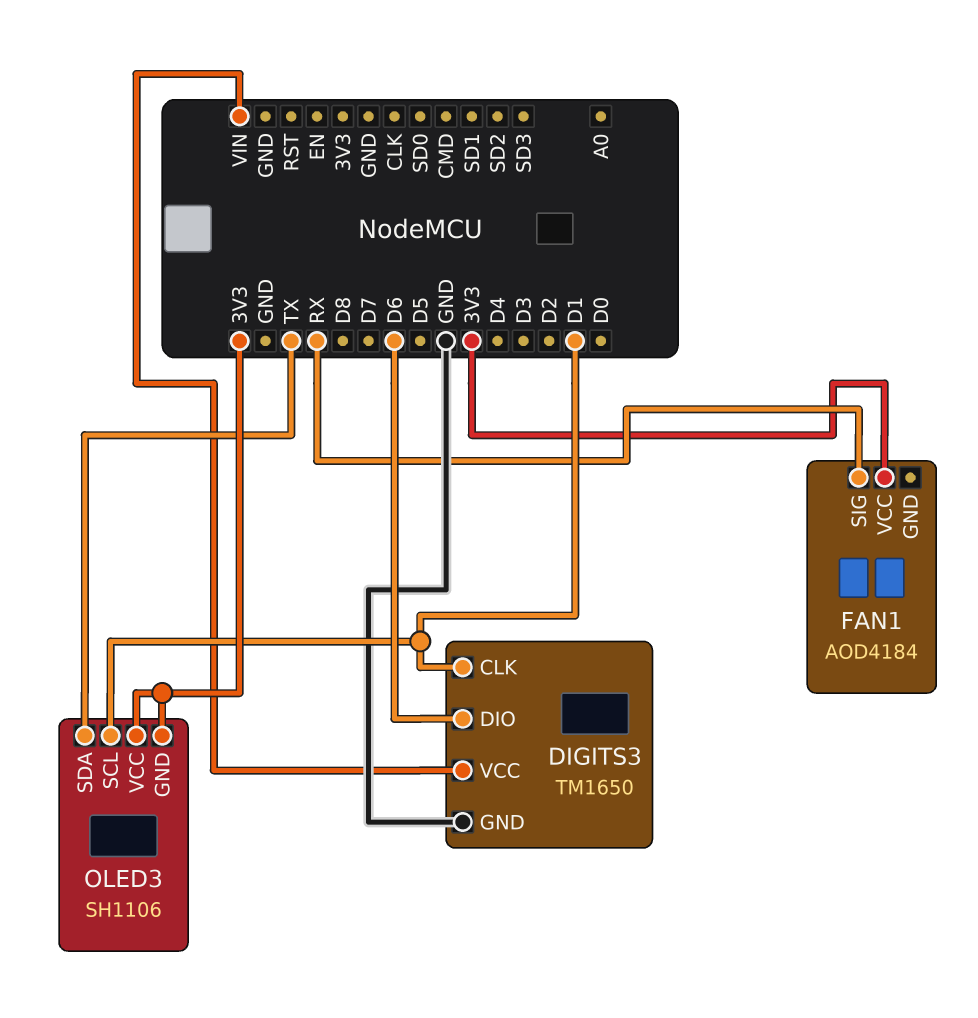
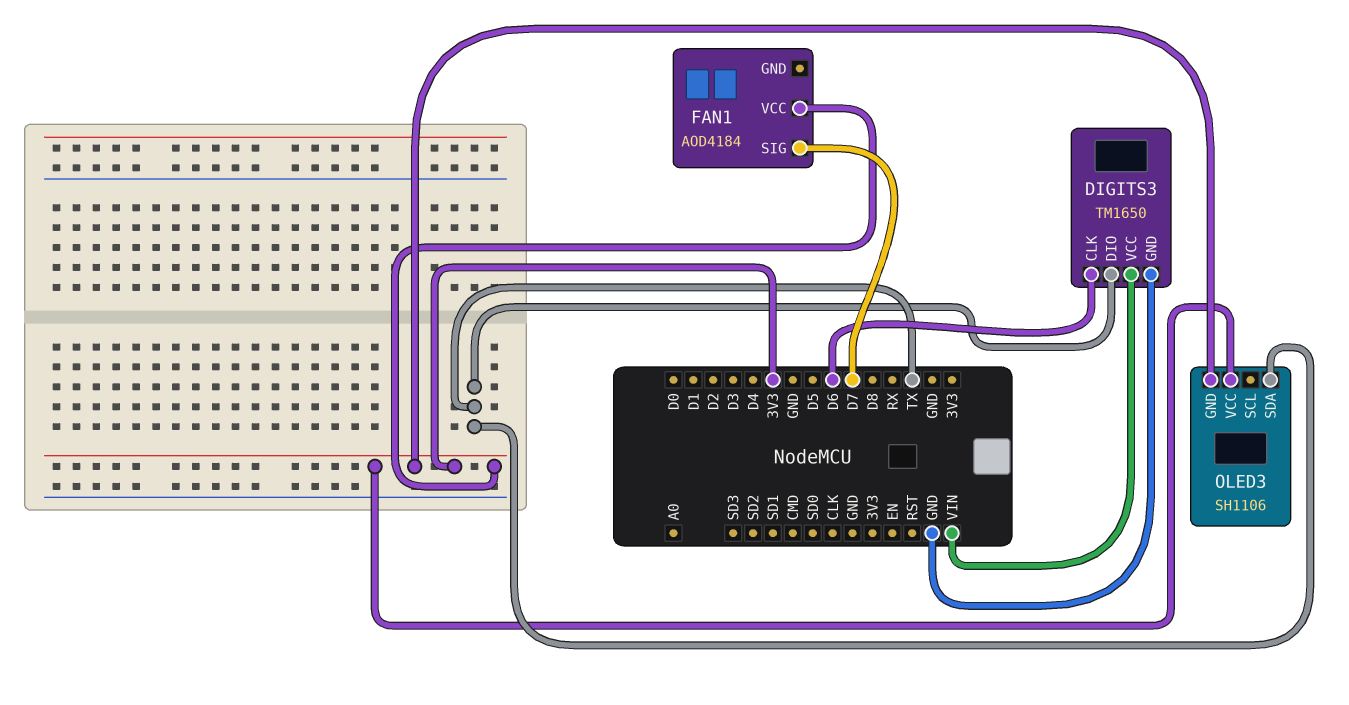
DIGITS3 pin CLK: D1 -> D6
DIGITS3 pin DIO: D6 -> TX
FAN1 pin SIG: RX -> D7
OLED3 pin SCL: D1 -> none

